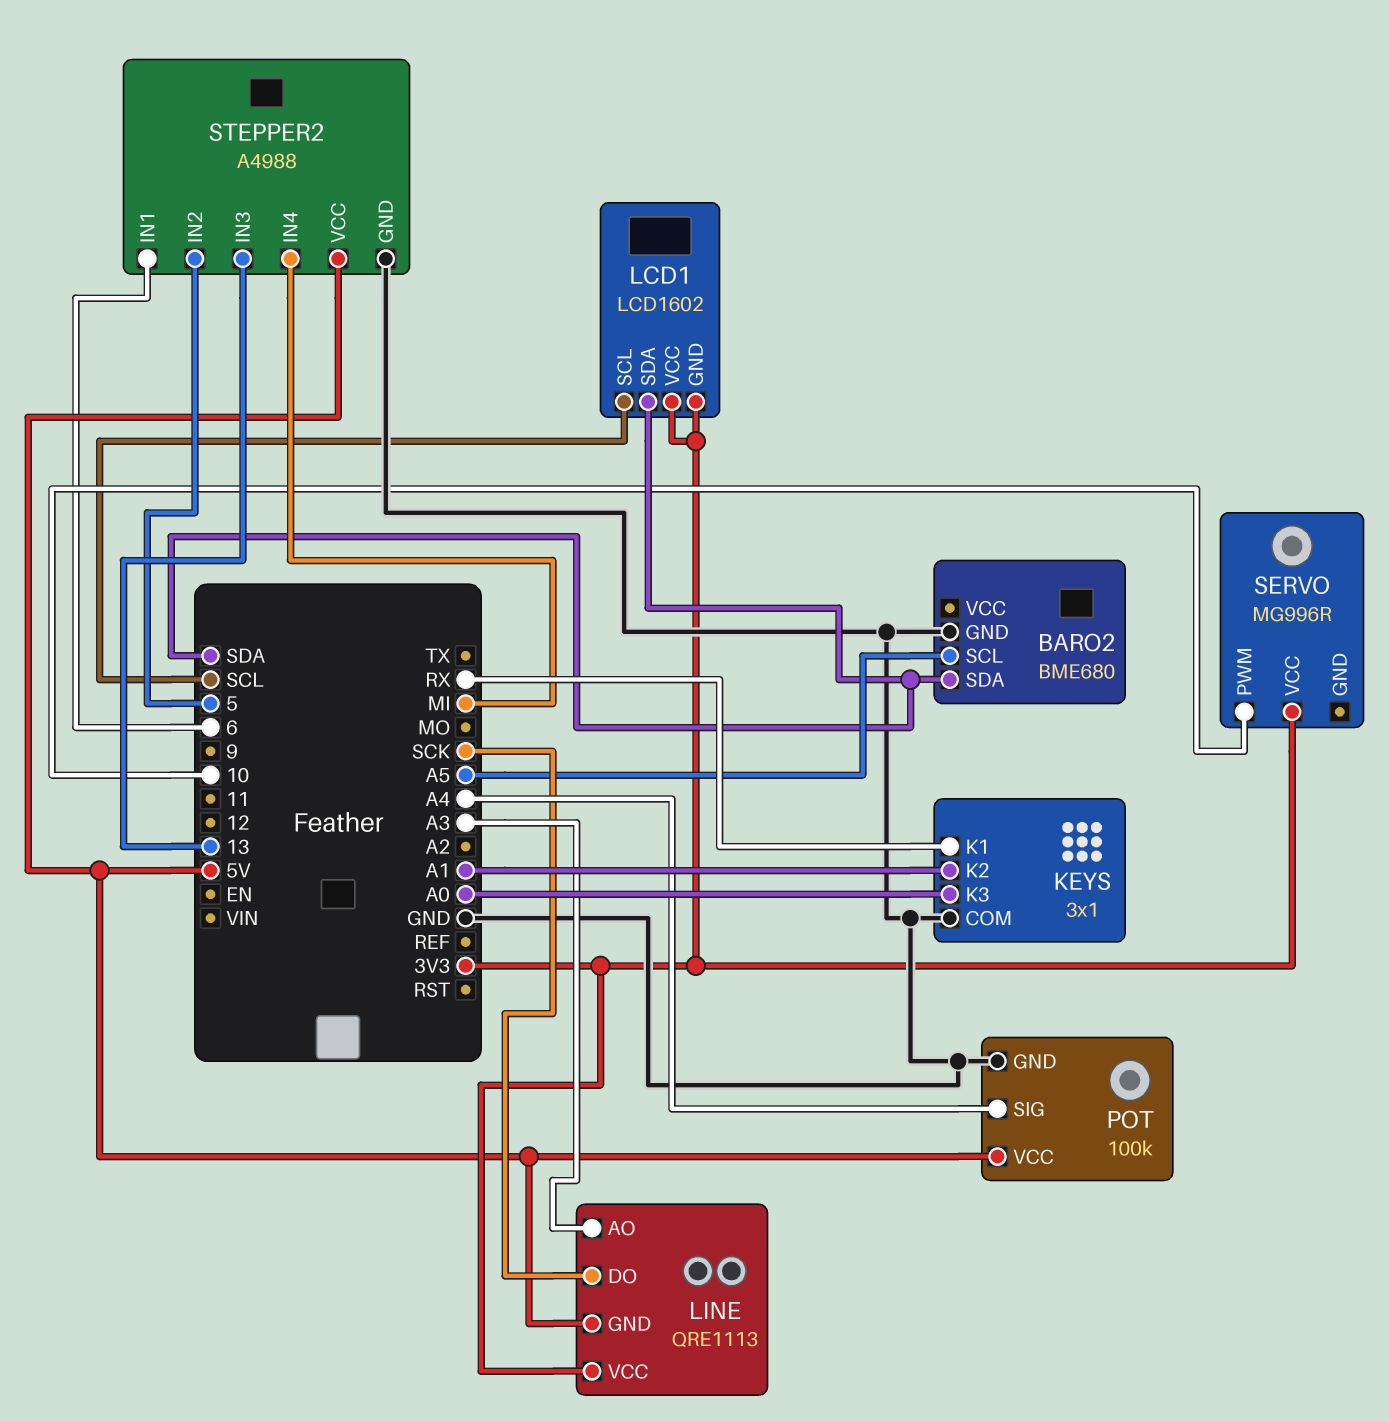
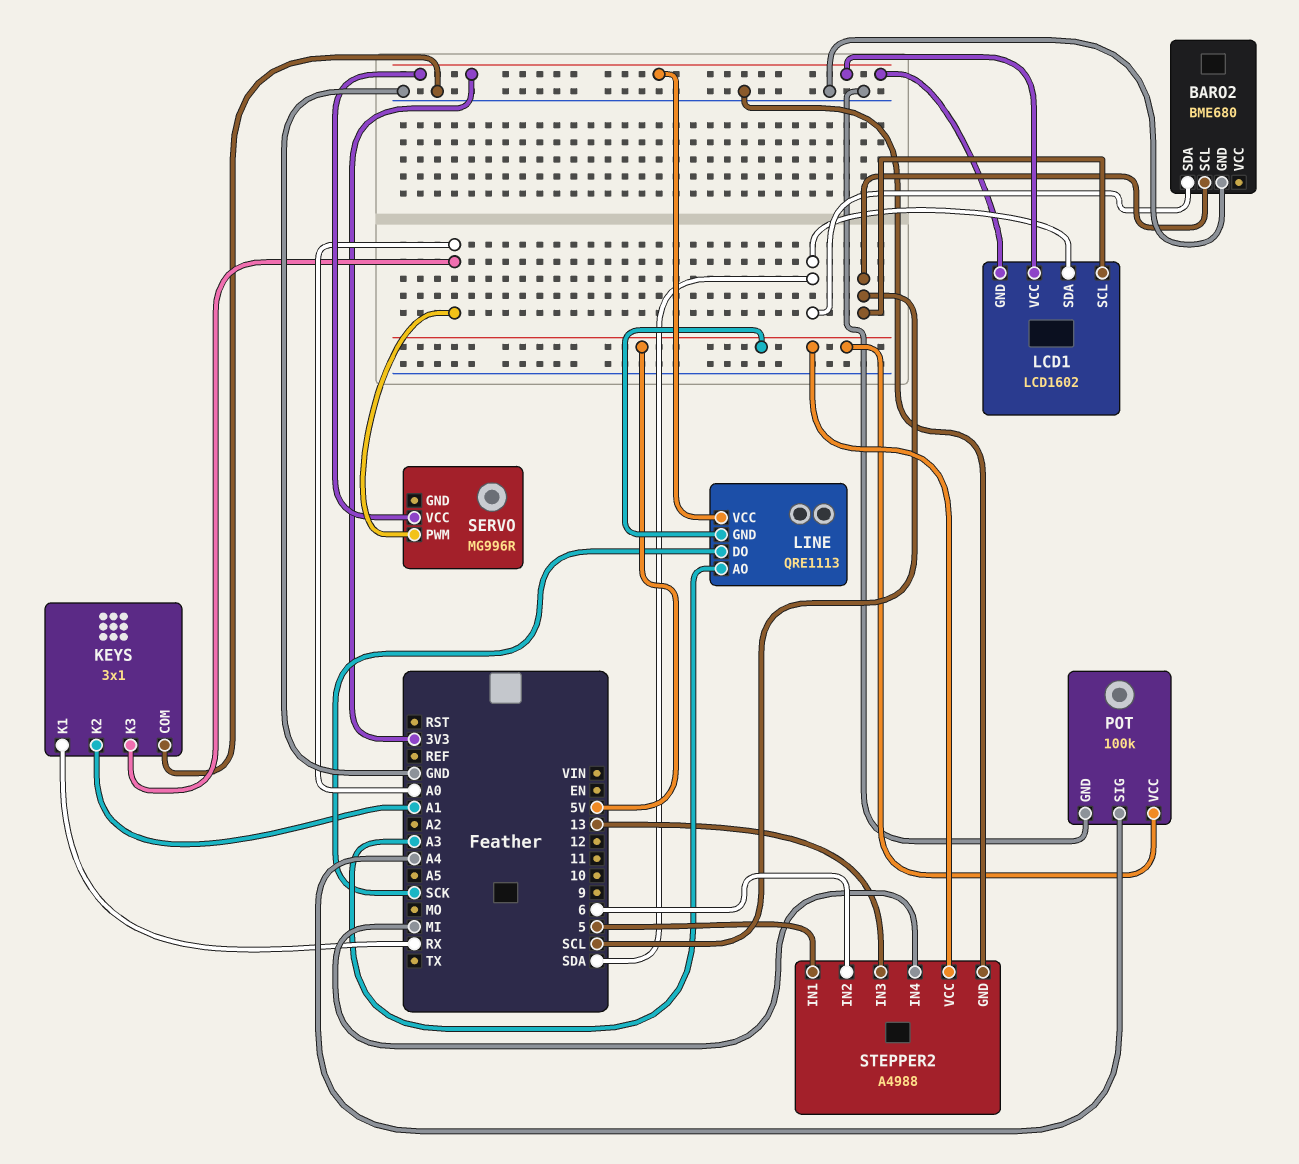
BARO2 pin SCL: A5 -> SCL
SERVO pin PWM: 10 -> A0
STEPPER2 pin IN1: 6 -> 5
STEPPER2 pin IN2: 5 -> 6

